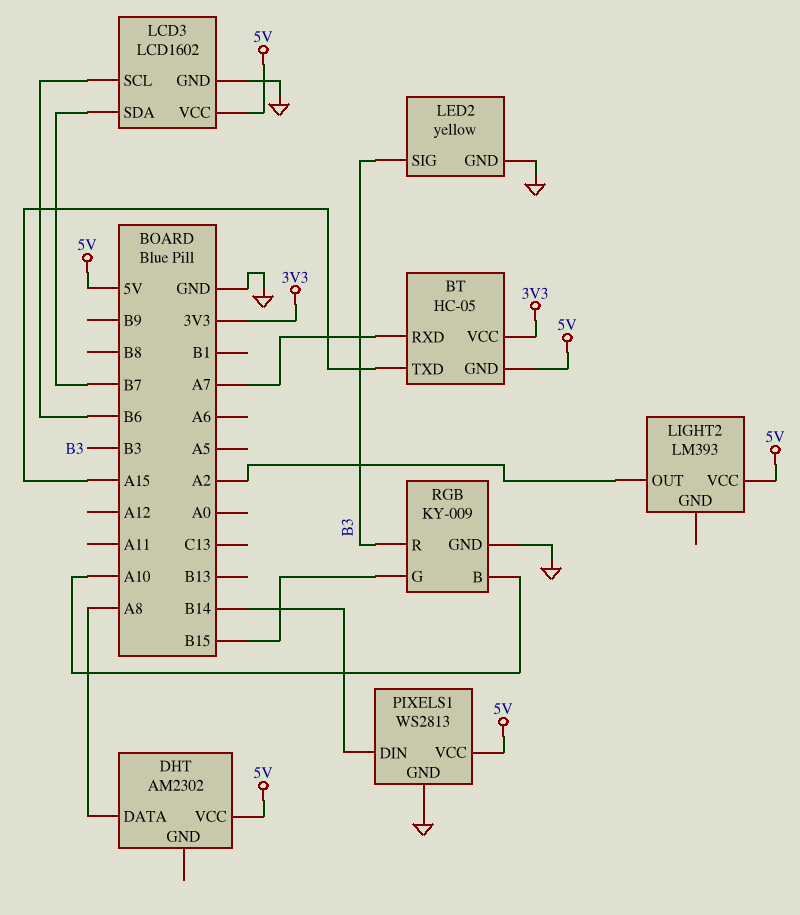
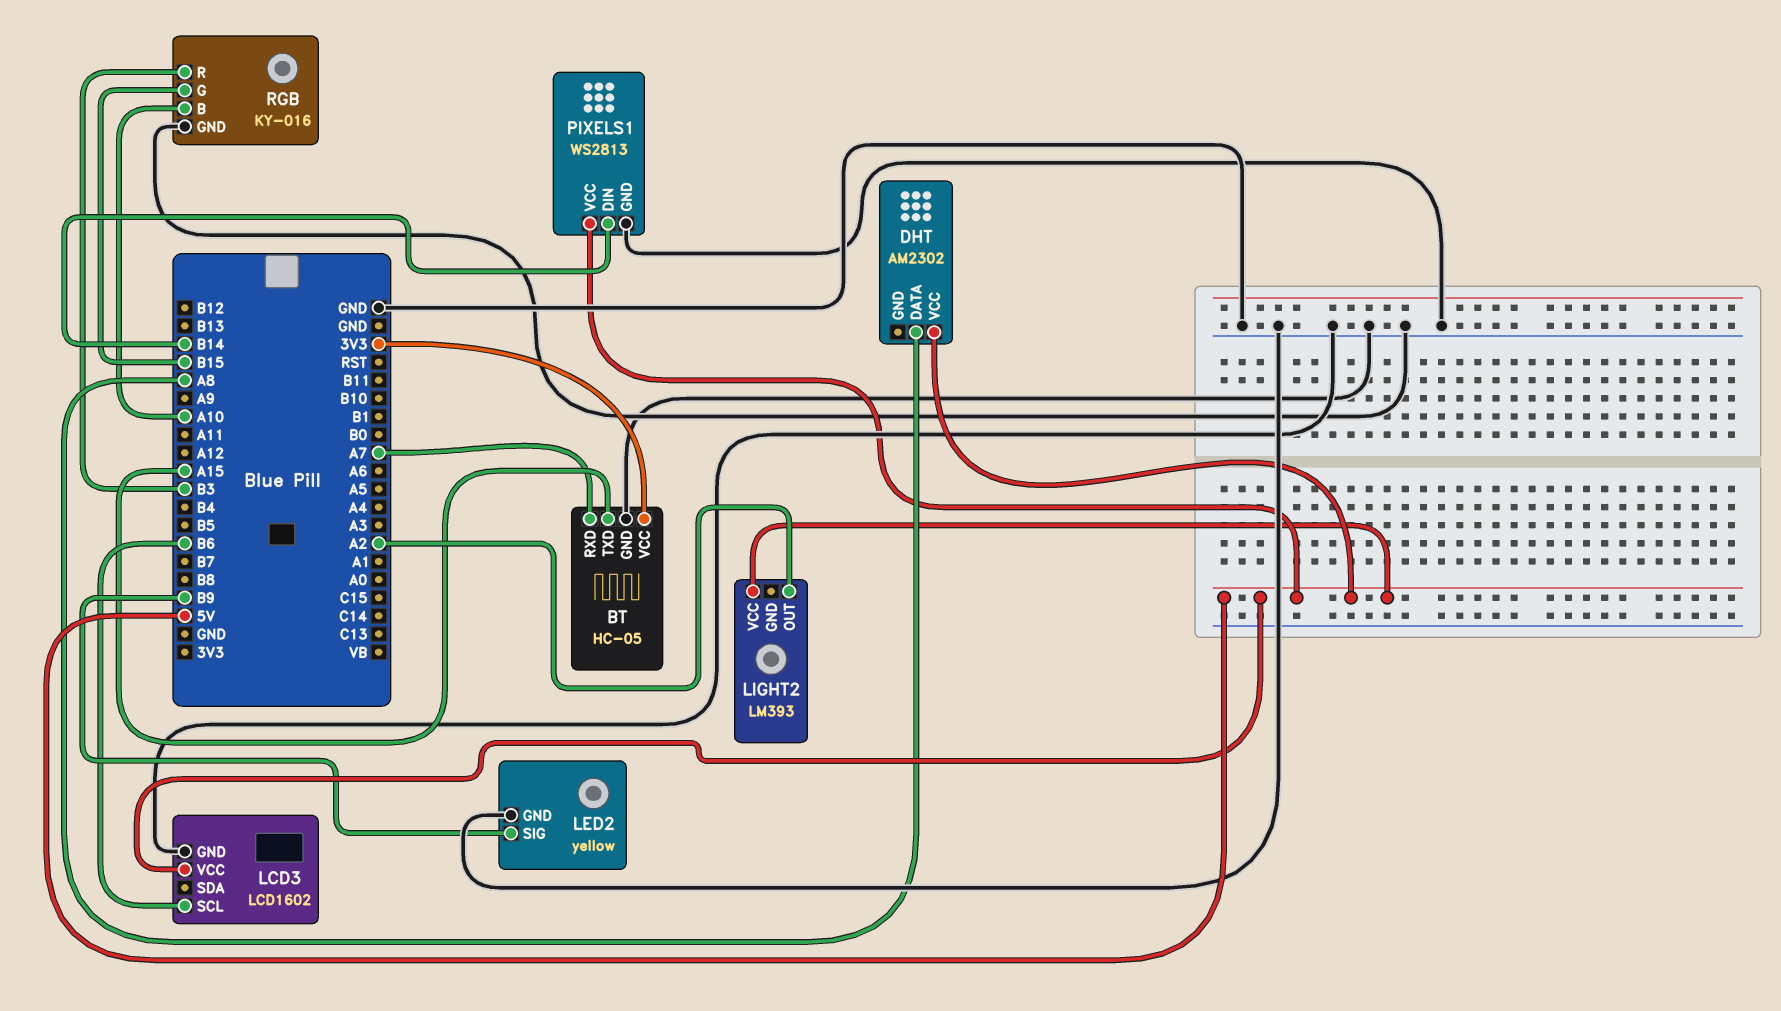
BT pin GND: 5V -> GND
LCD3 pin SDA: B7 -> none
LED2 pin SIG: B3 -> B9
RGB: KY-009 -> KY-016

